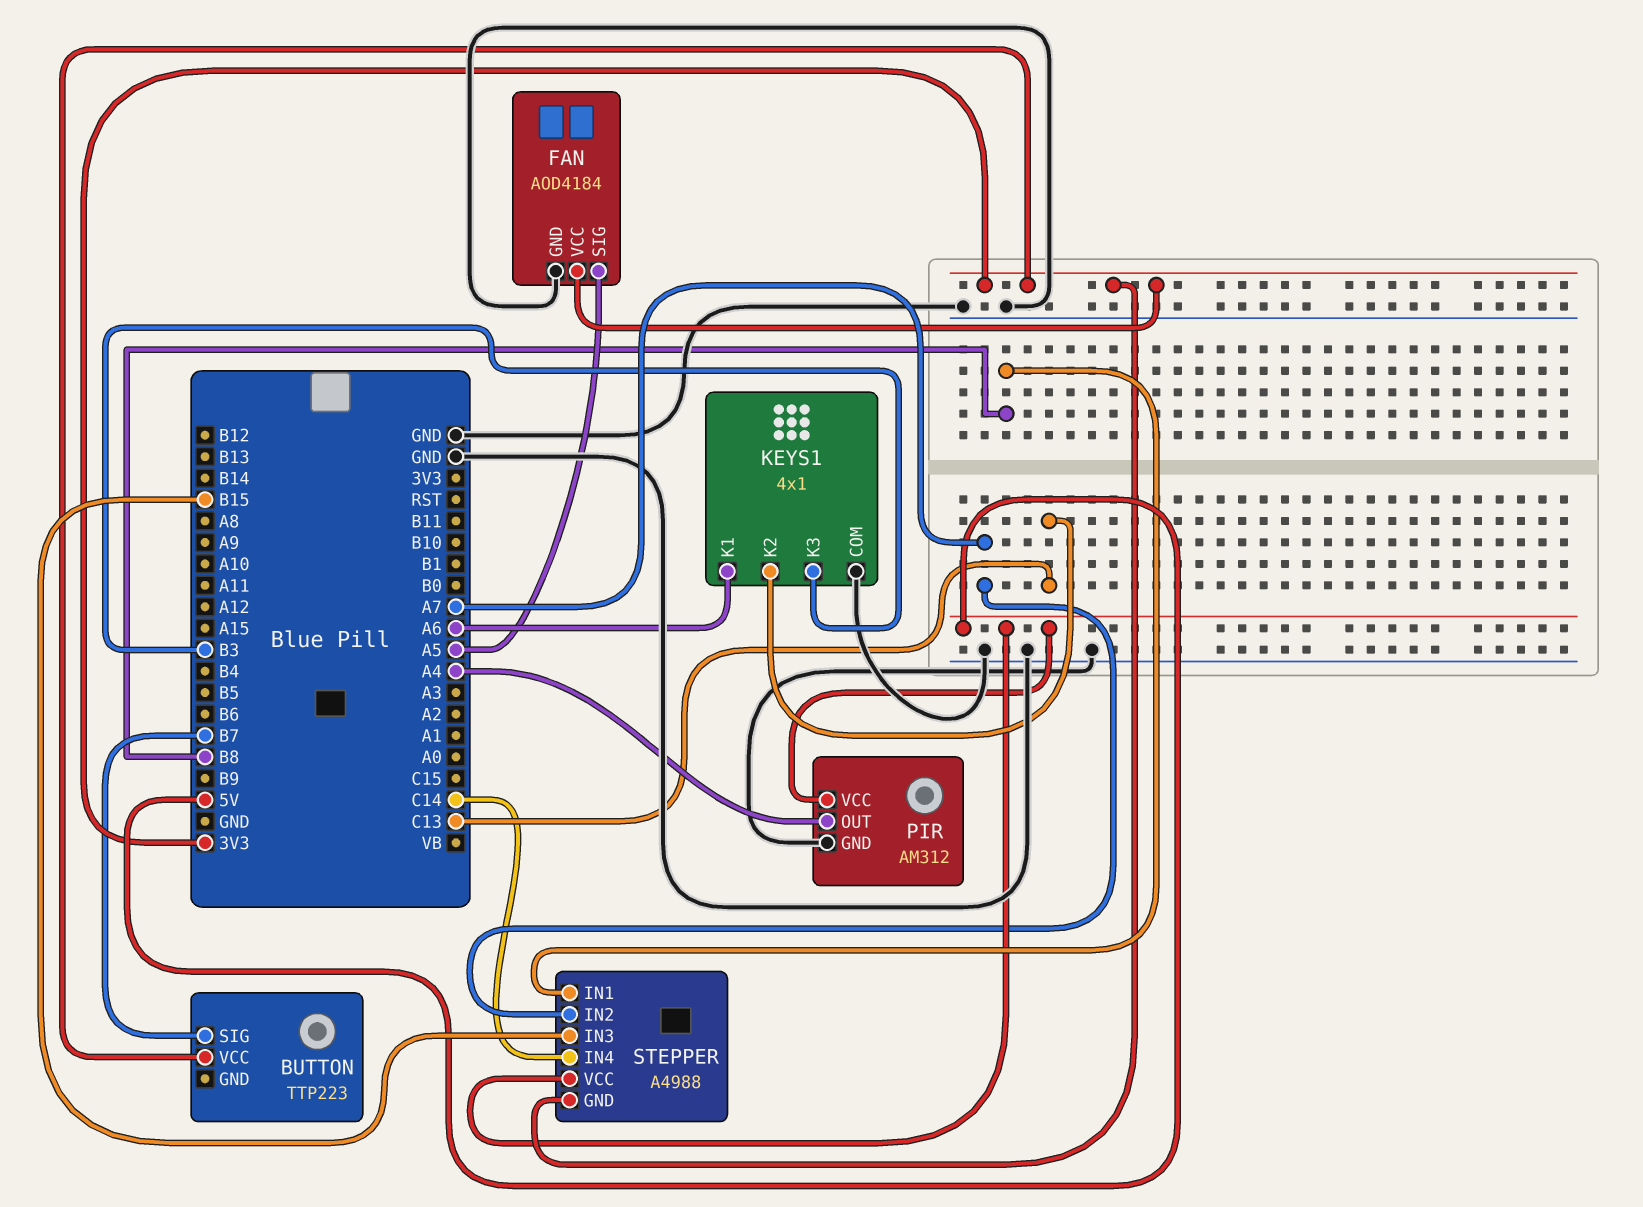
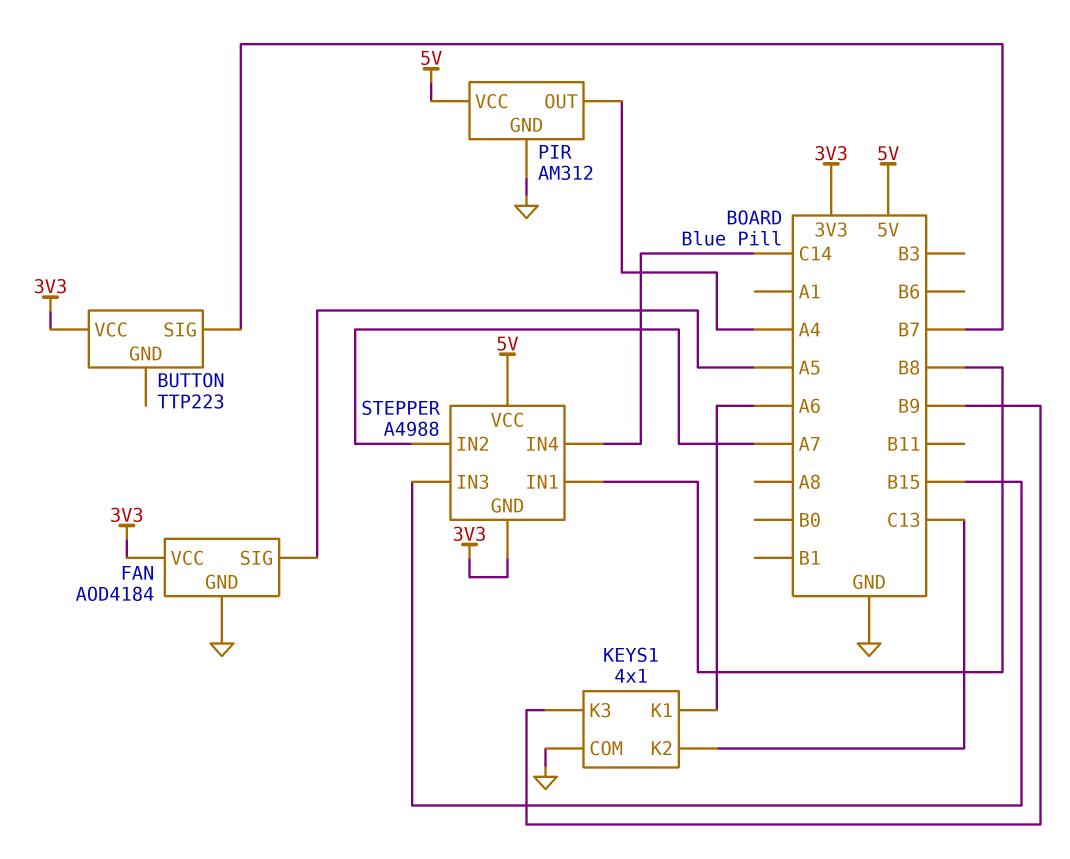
KEYS1 pin K3: B3 -> B9

